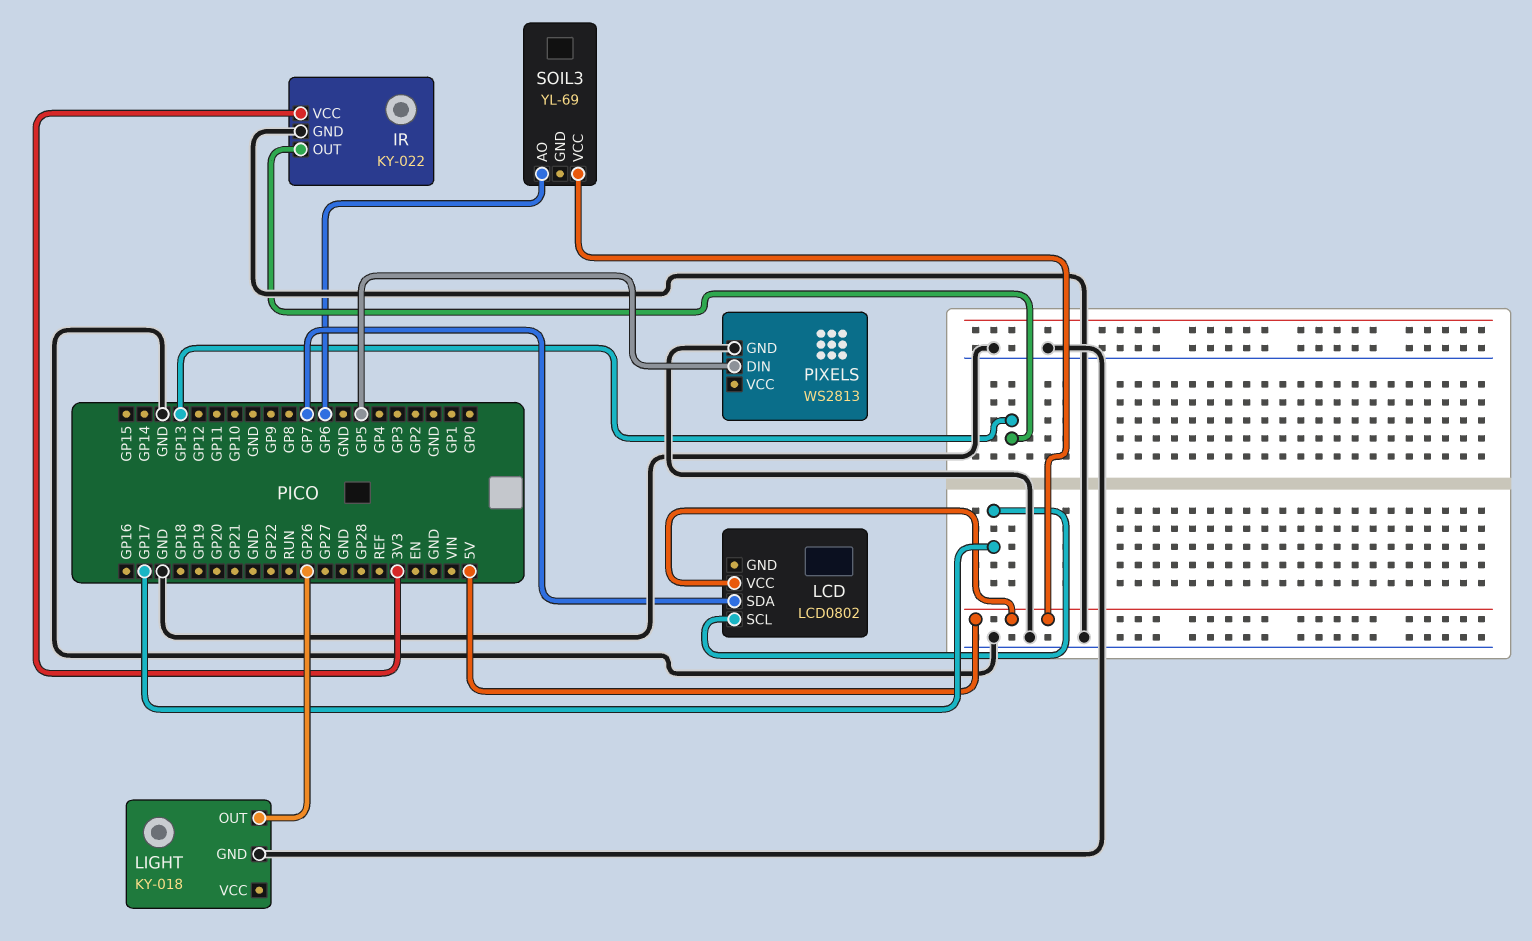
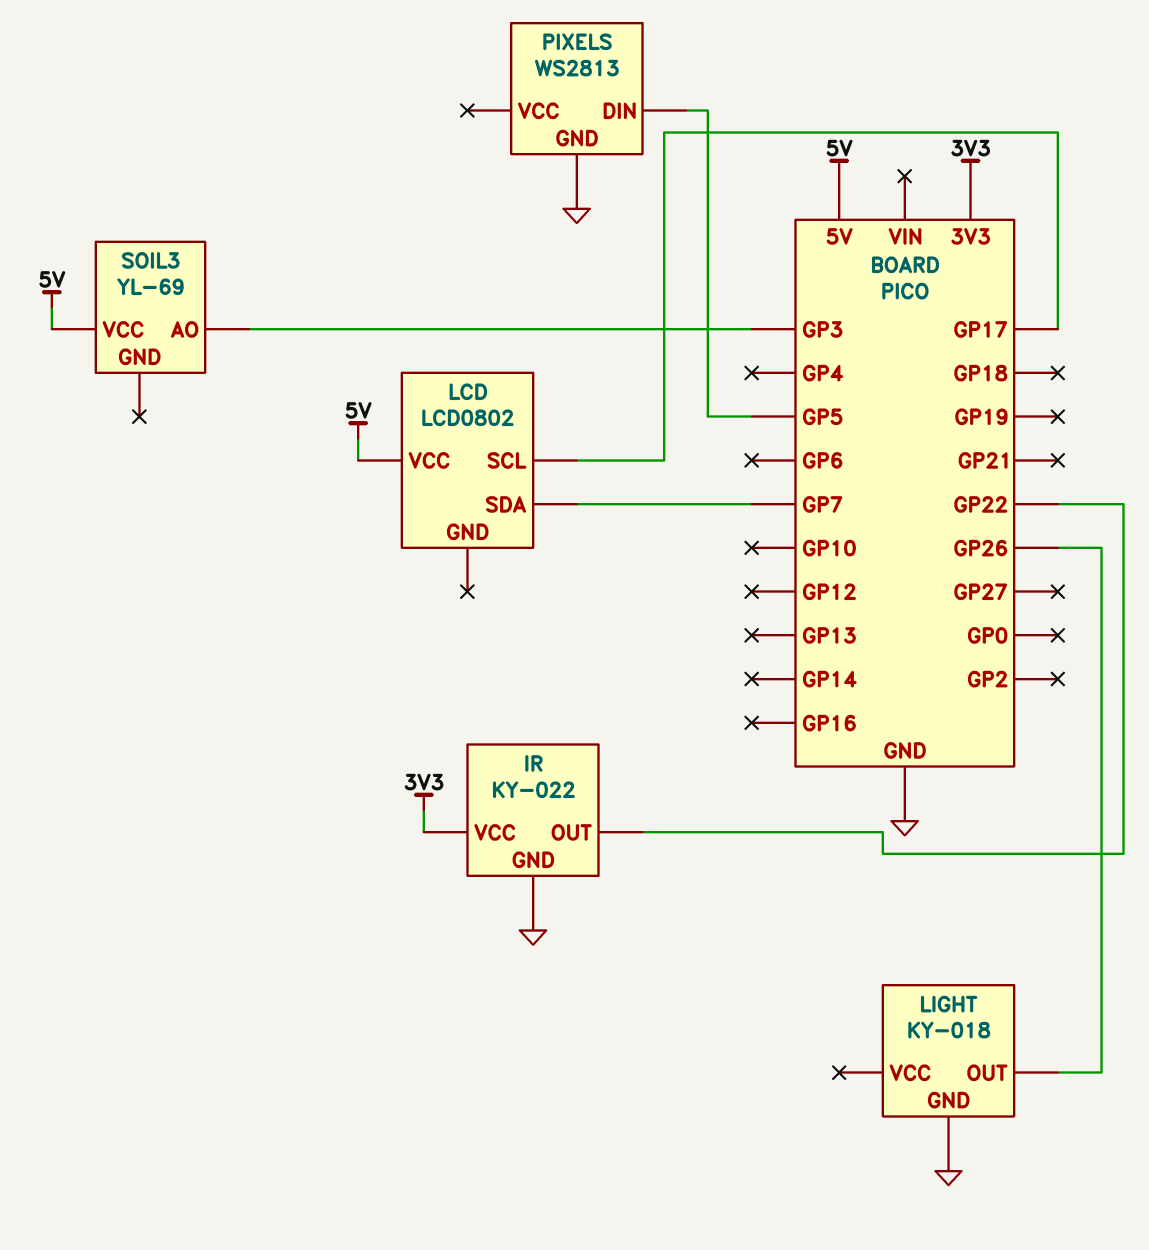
IR pin OUT: GP13 -> GP22
SOIL3 pin AO: GP6 -> GP3

